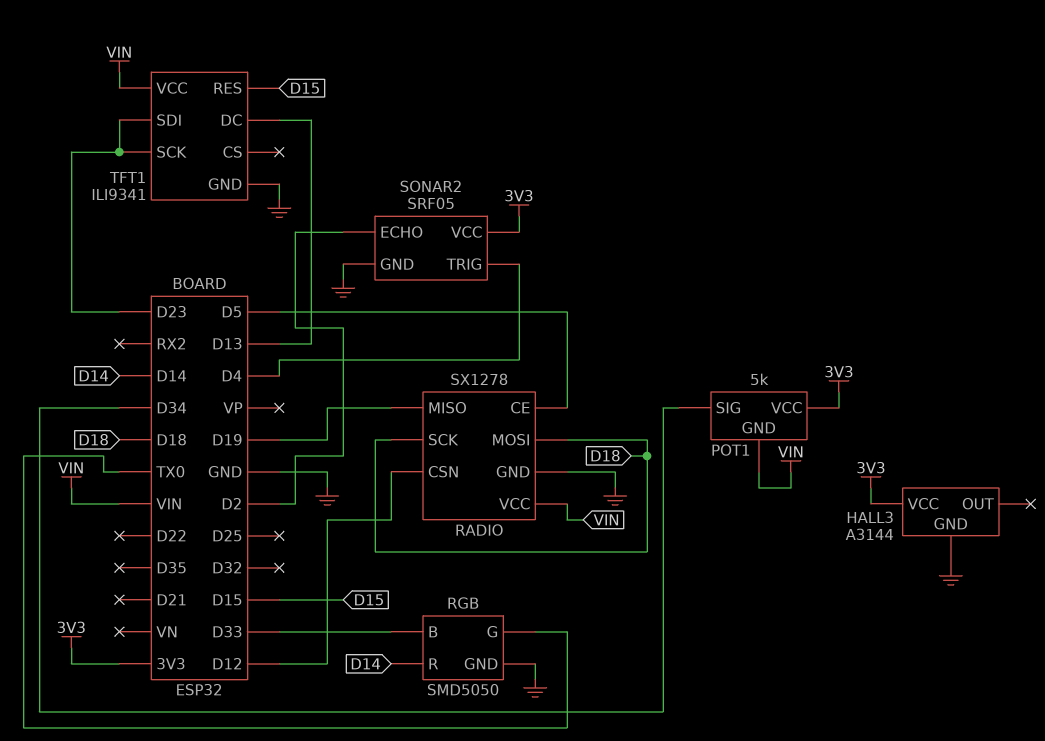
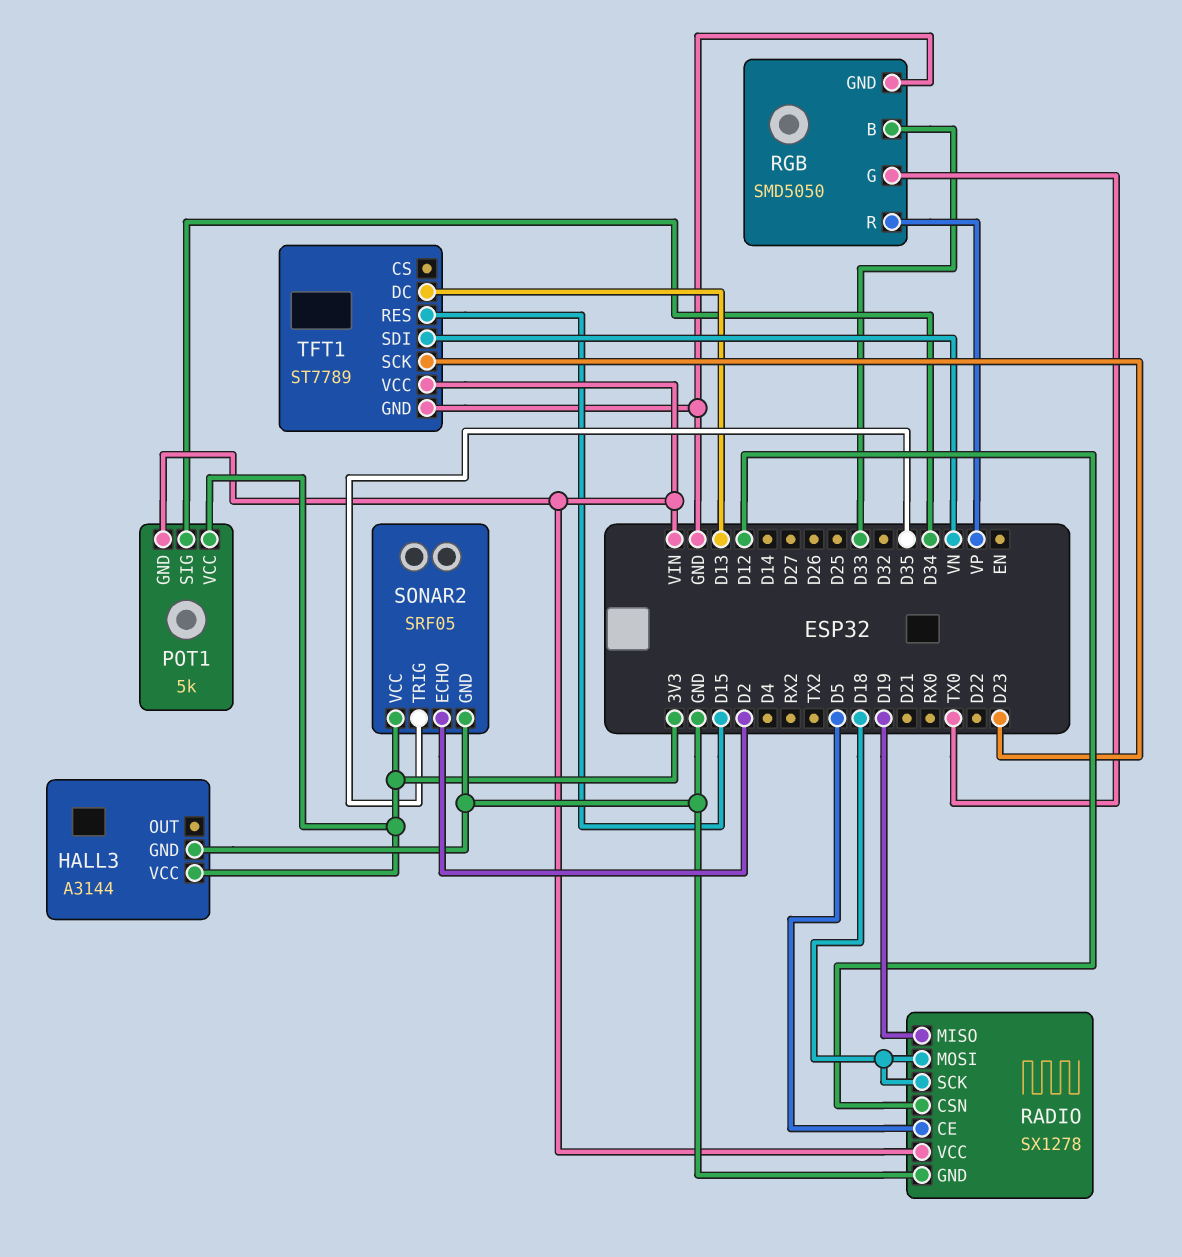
RGB pin R: D14 -> VP
SONAR2 pin TRIG: D4 -> D35
TFT1: ILI9341 -> ST7789
TFT1 pin SDI: D23 -> VN

